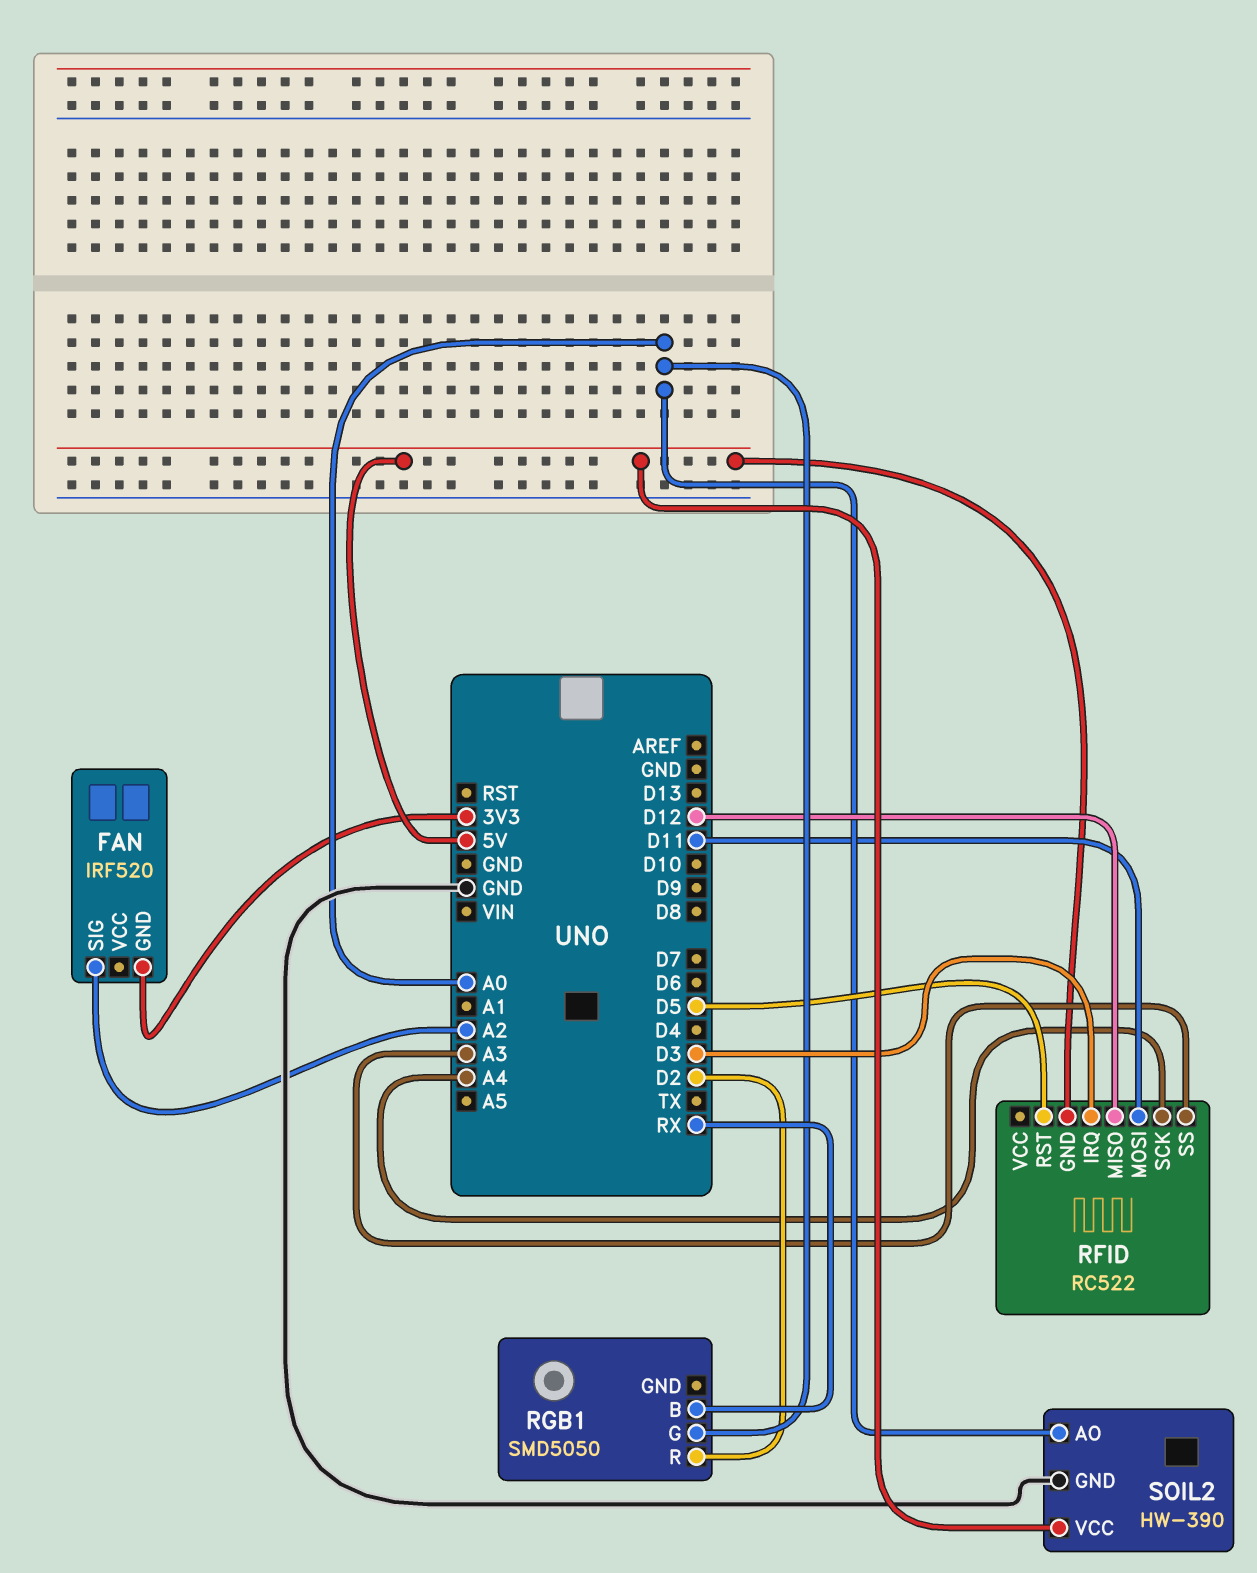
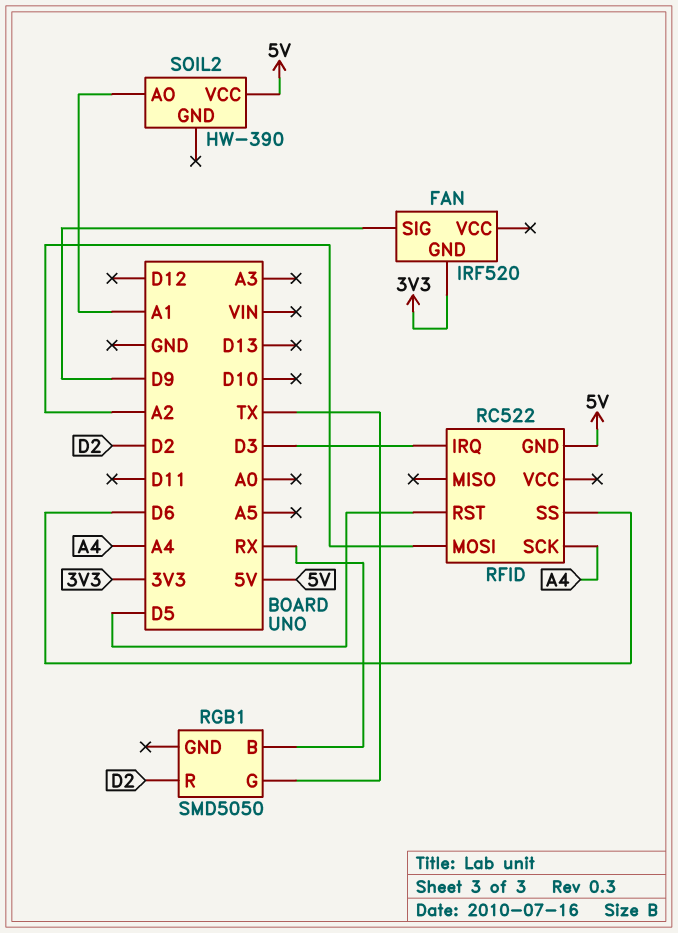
FAN pin SIG: A2 -> D9
RFID pin MISO: D12 -> none
RFID pin MOSI: D11 -> A2
RFID pin SS: A3 -> D6
RGB1 pin G: A0 -> TX
SOIL2 pin AO: A0 -> A1
SOIL2 pin GND: GND -> none

